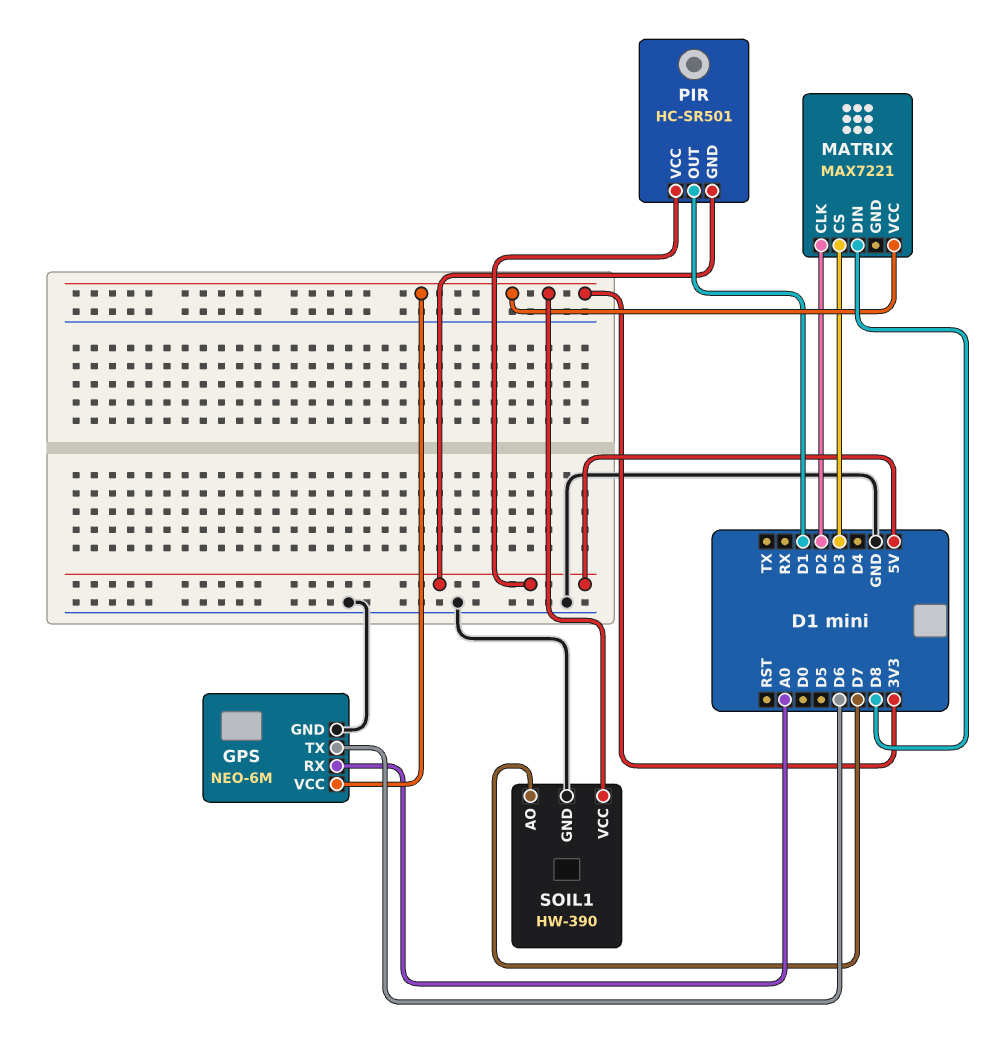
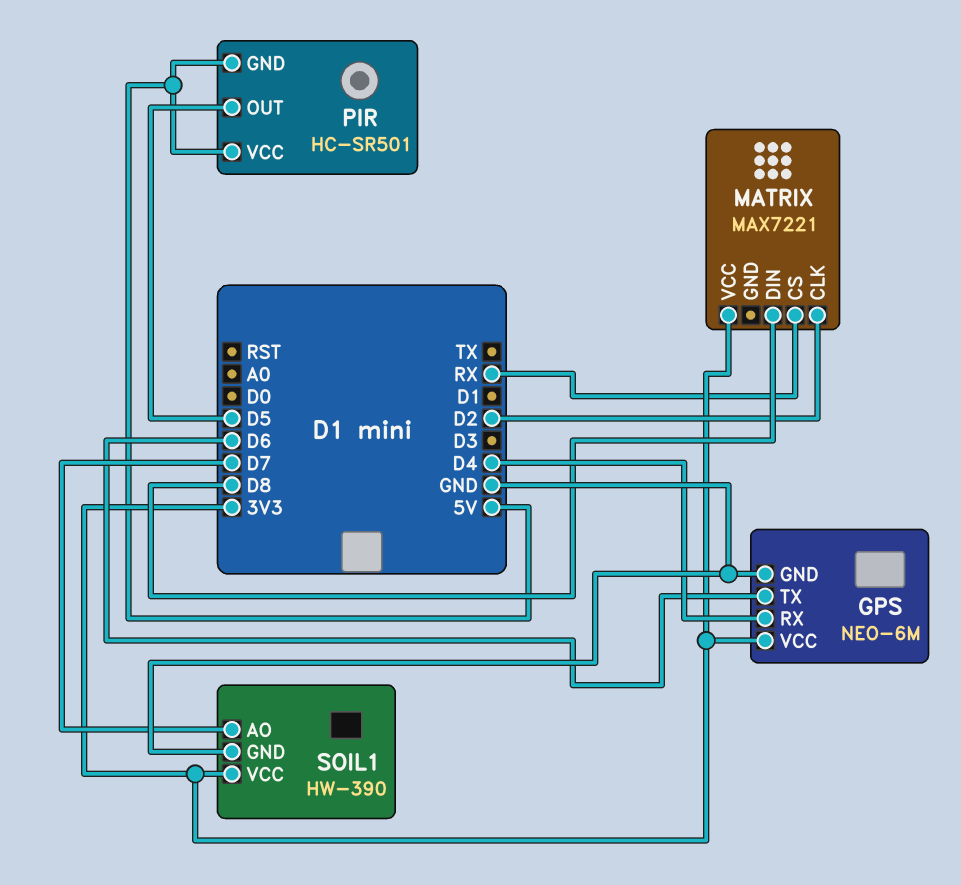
GPS pin RX: A0 -> D4
MATRIX pin CS: D3 -> RX
PIR pin OUT: D1 -> D5

